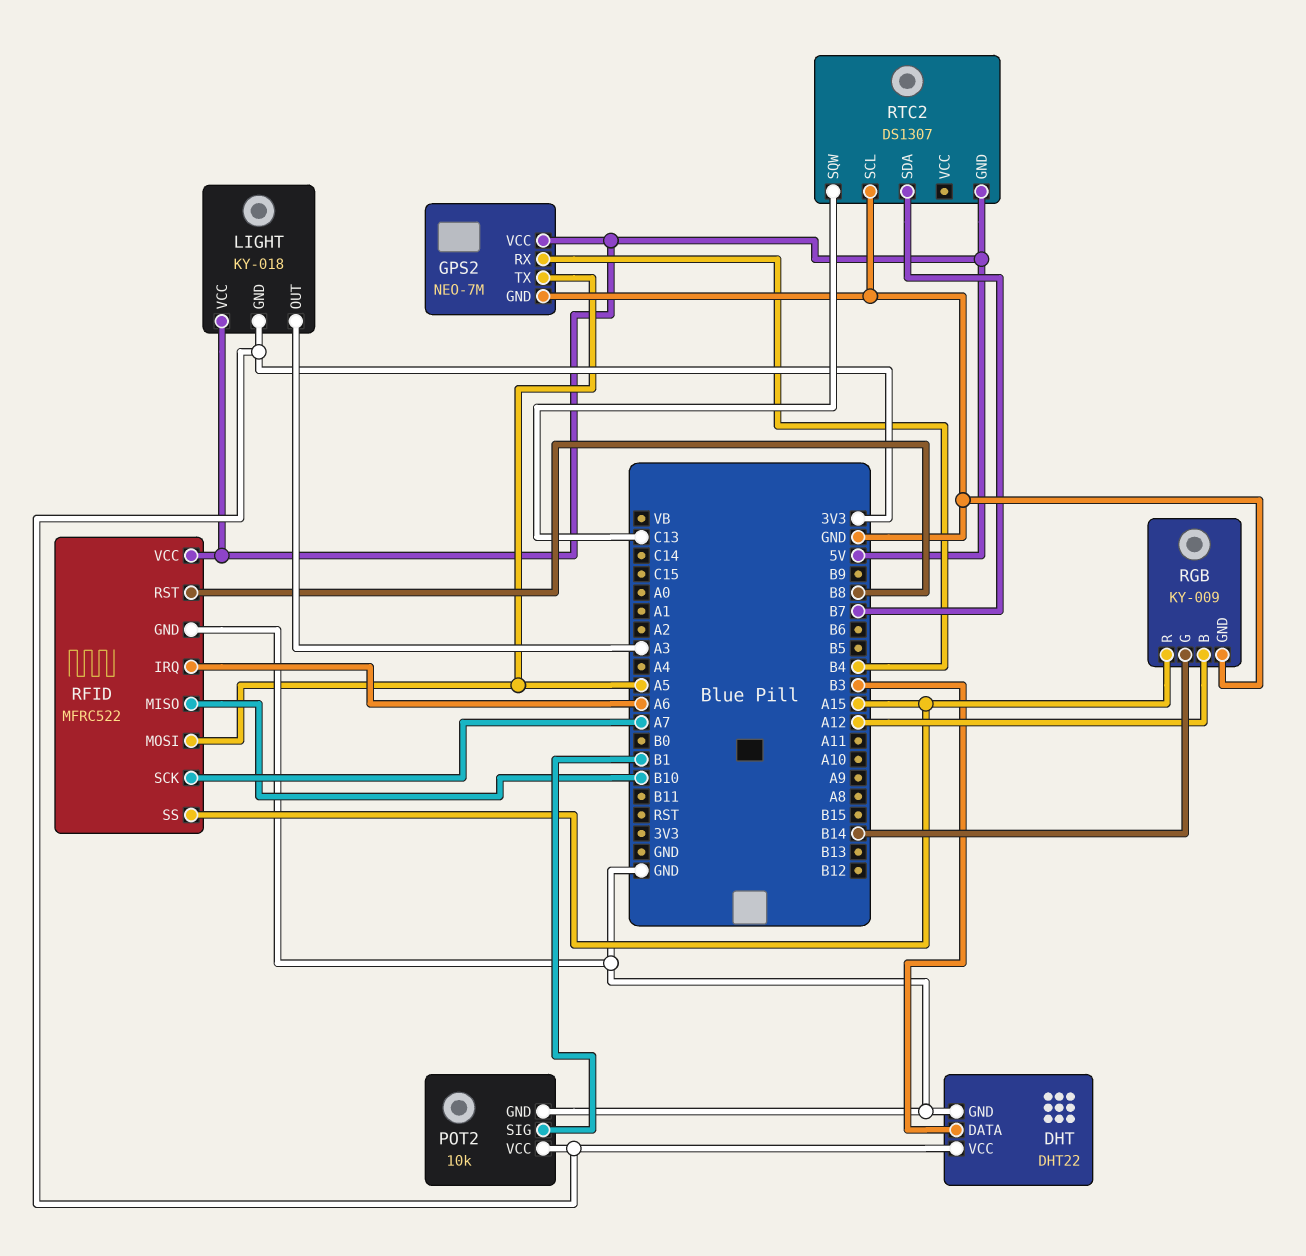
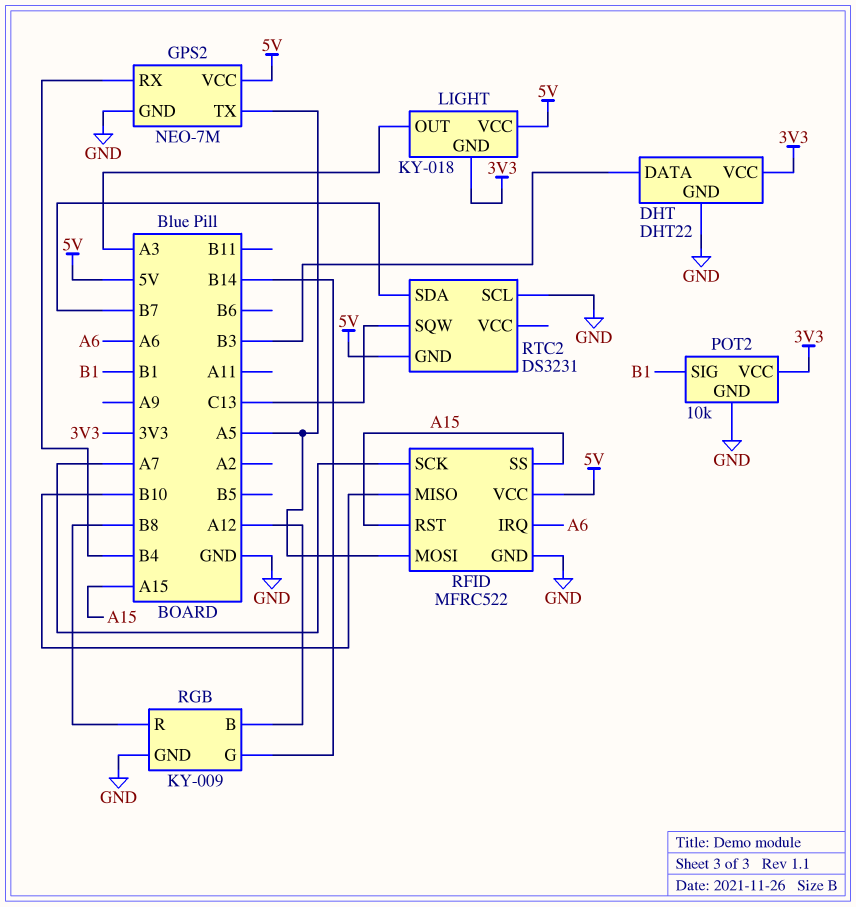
RFID pin RST: B8 -> A15
RGB pin R: A15 -> B8
RTC2: DS1307 -> DS3231

